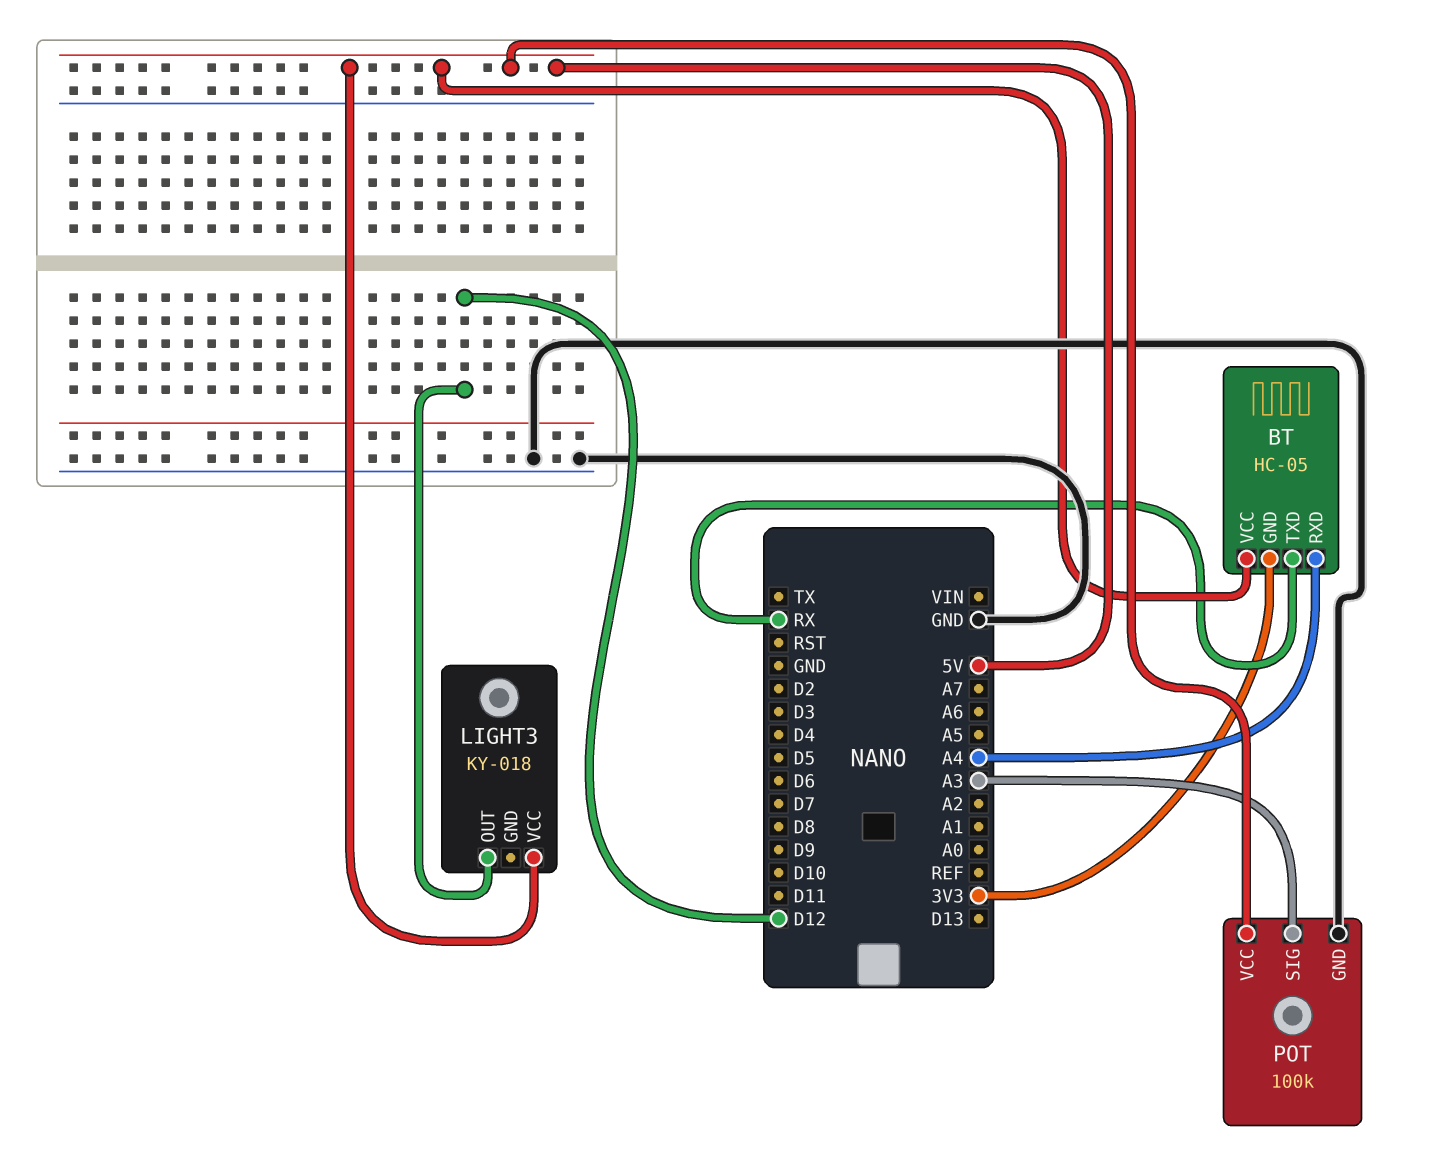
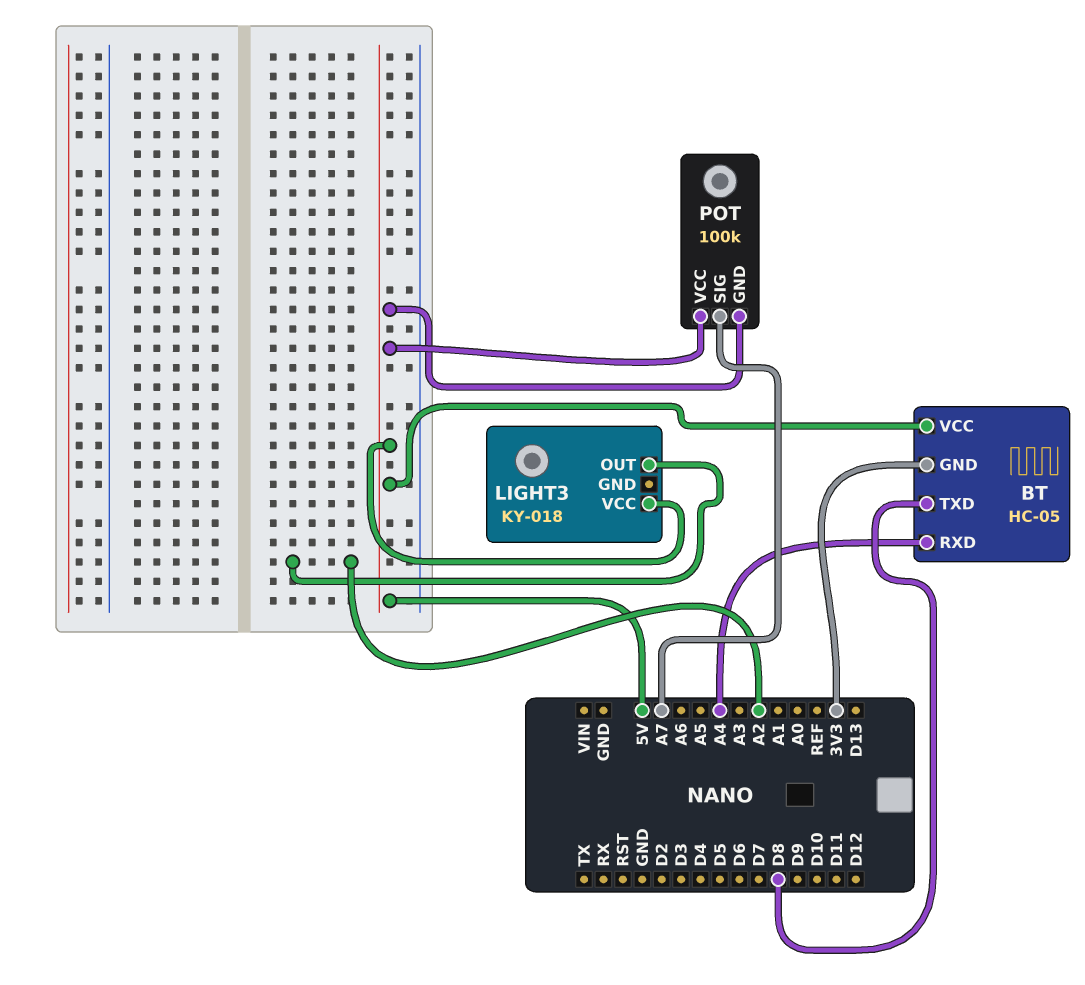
BT pin TXD: RX -> D8
LIGHT3 pin OUT: D12 -> A2
POT pin GND: GND -> 5V
POT pin SIG: A3 -> A7

